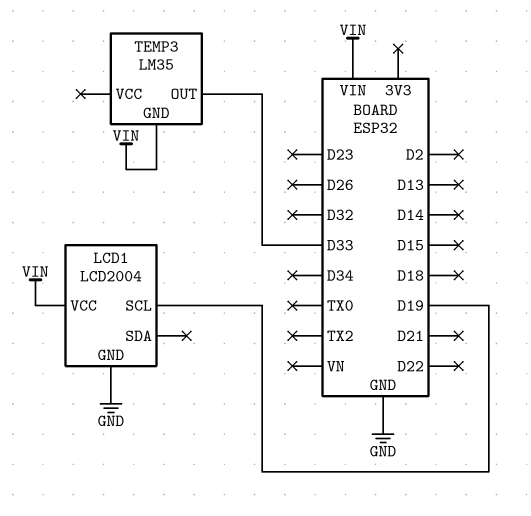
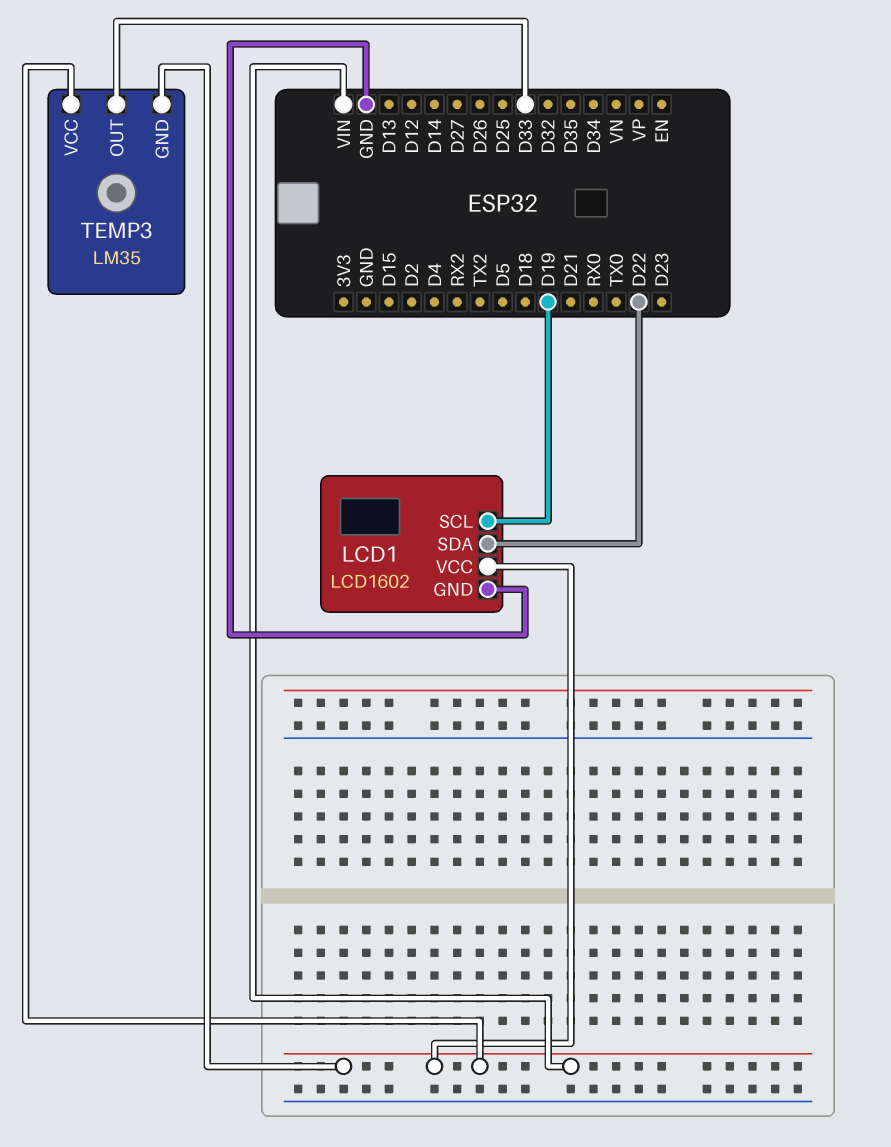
LCD1: LCD2004 -> LCD1602
LCD1 pin SDA: none -> D22
TEMP3 pin VCC: none -> VIN

